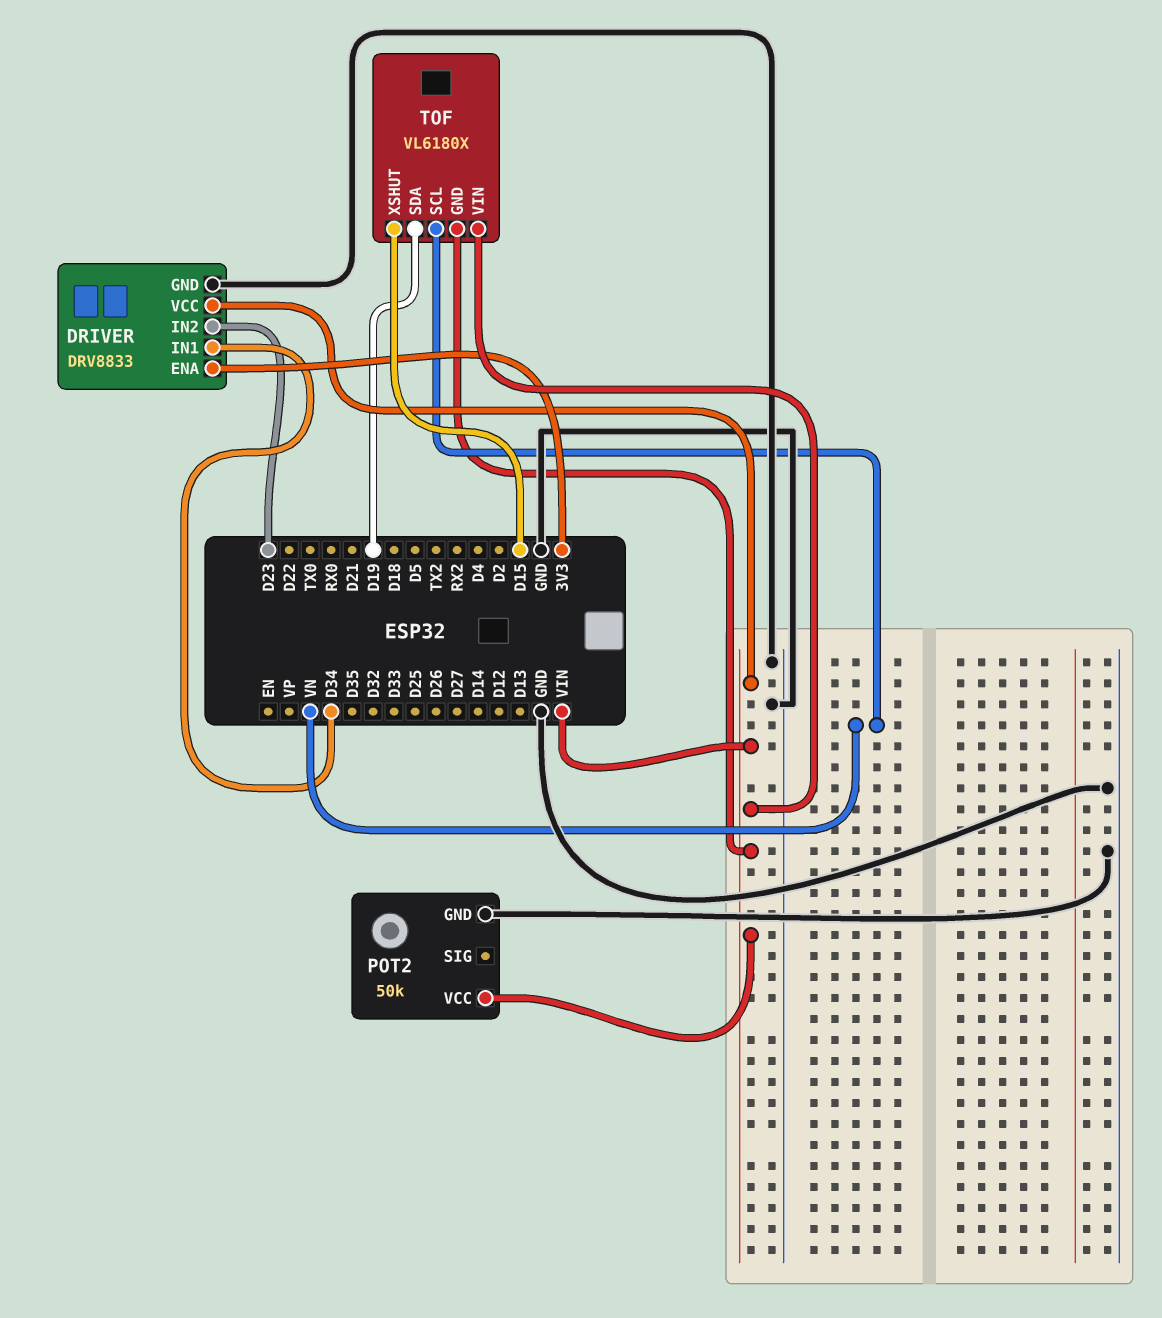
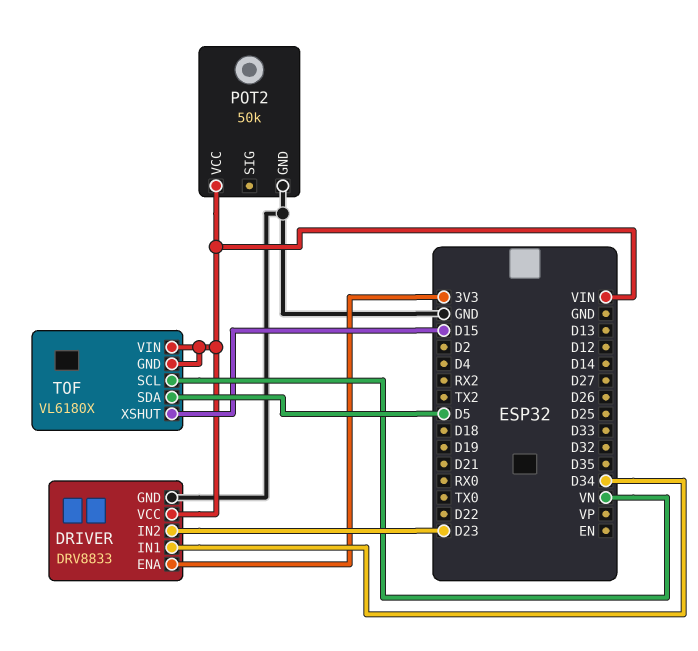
TOF pin SDA: D19 -> D5

